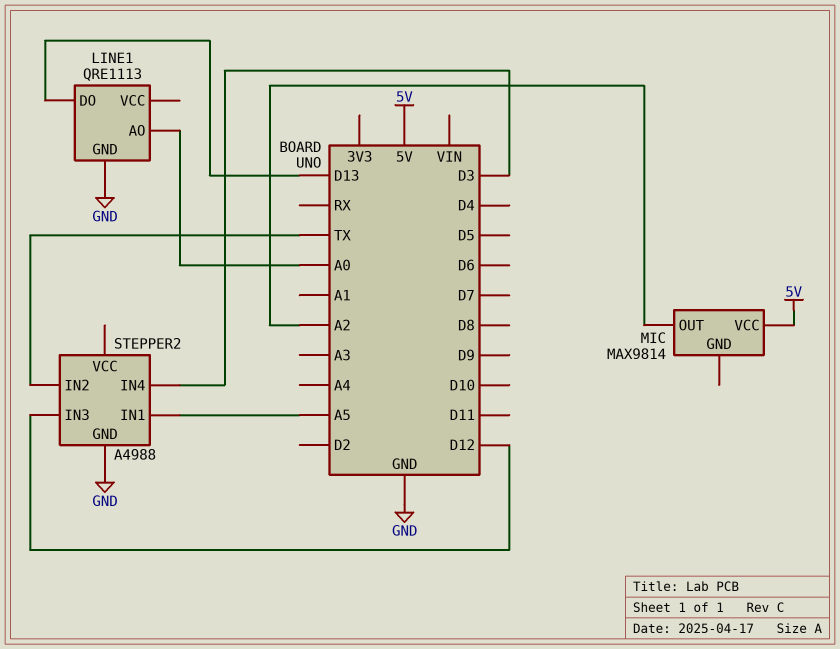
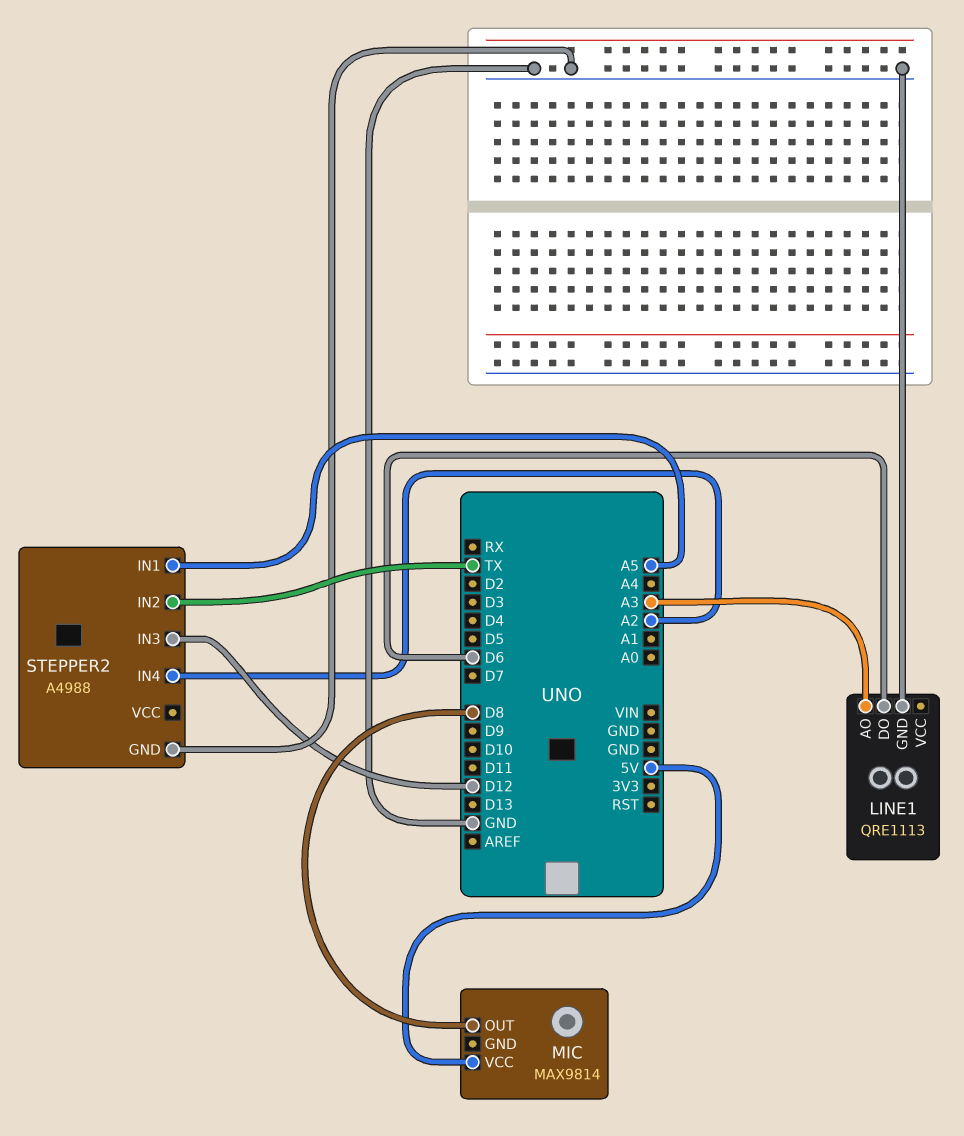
LINE1 pin AO: A0 -> A3
LINE1 pin DO: D13 -> D6
MIC pin OUT: A2 -> D8
STEPPER2 pin IN4: D3 -> A2

